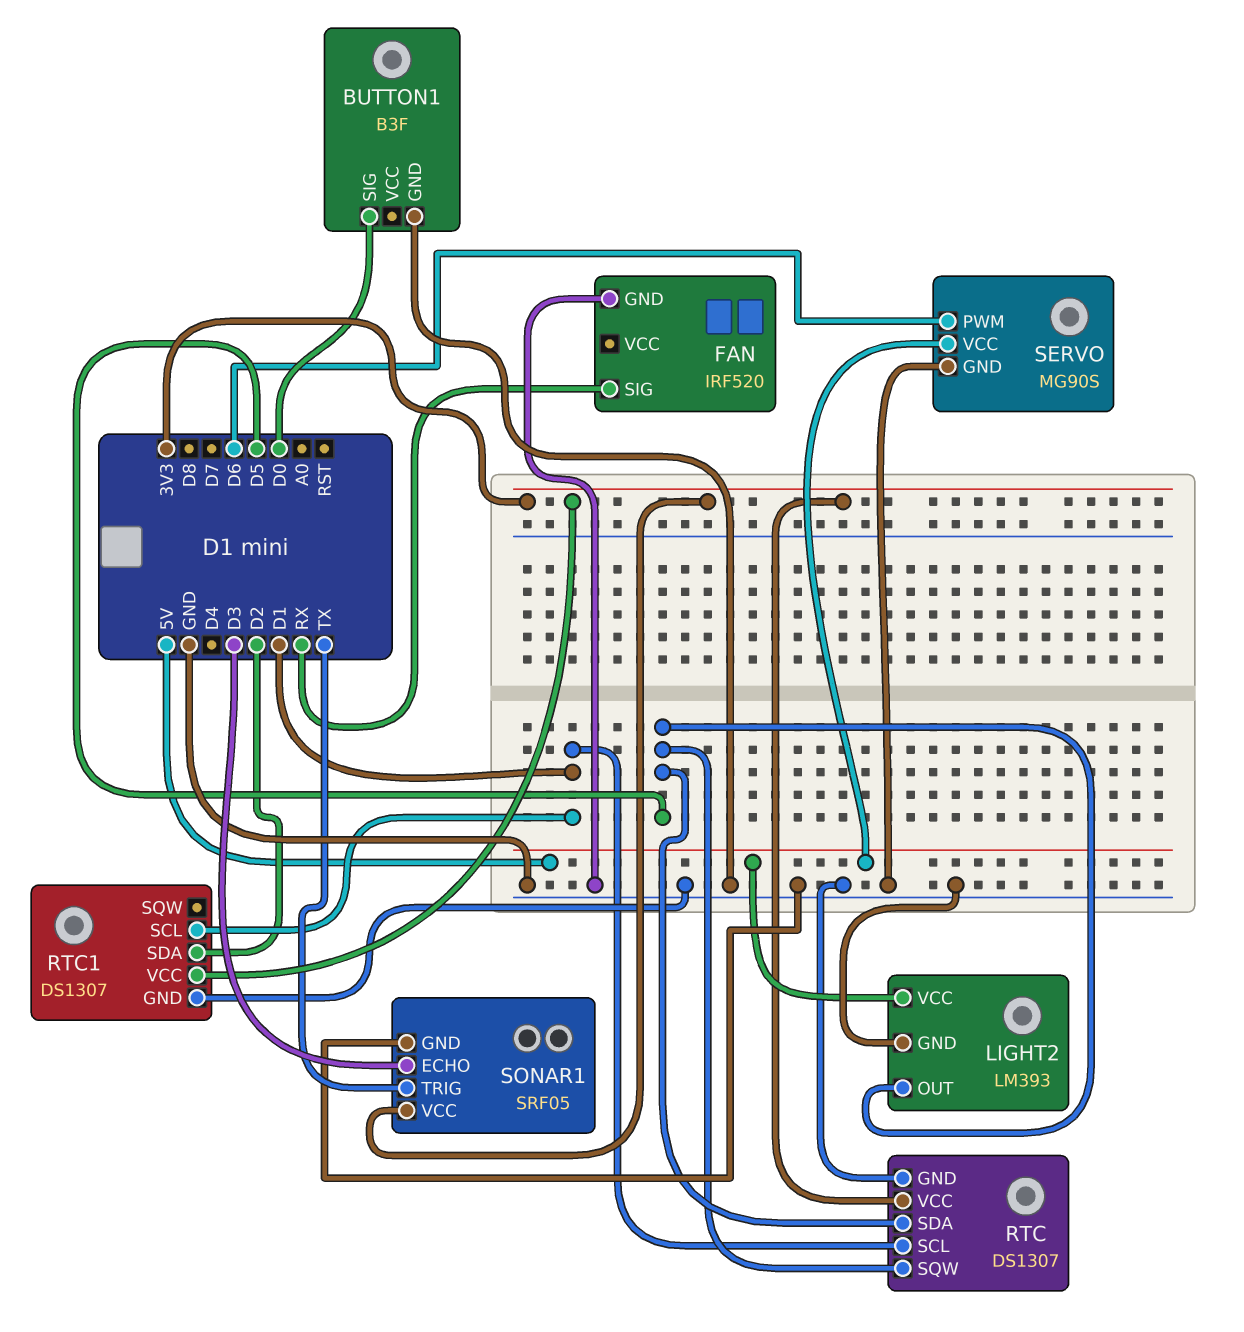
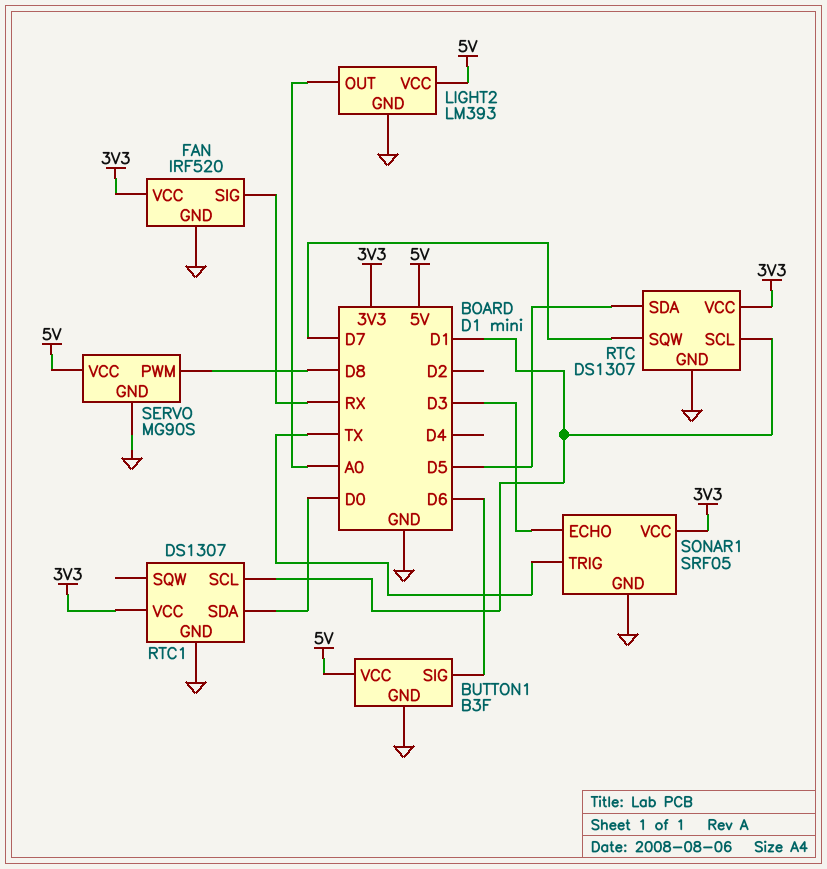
BUTTON1 pin SIG: D0 -> D6
BUTTON1 pin VCC: none -> 5V
FAN pin VCC: none -> 3V3
LIGHT2 pin OUT: D5 -> A0
RTC pin SQW: D5 -> D7
RTC1 pin SDA: D2 -> D0
SERVO pin PWM: D6 -> D8

